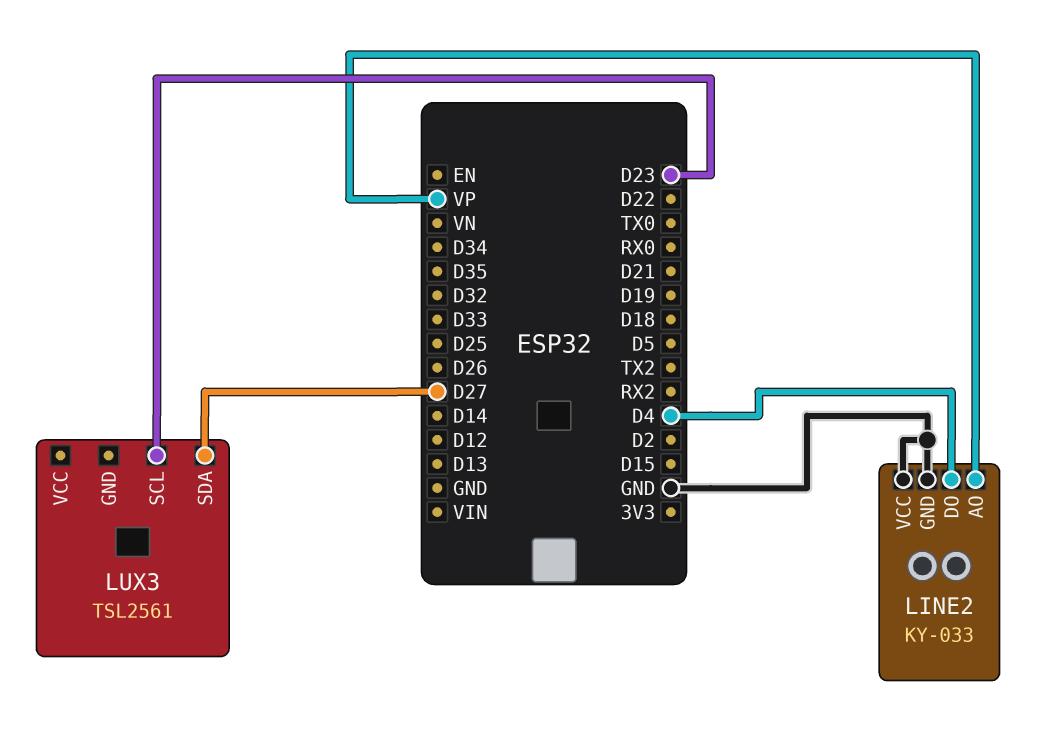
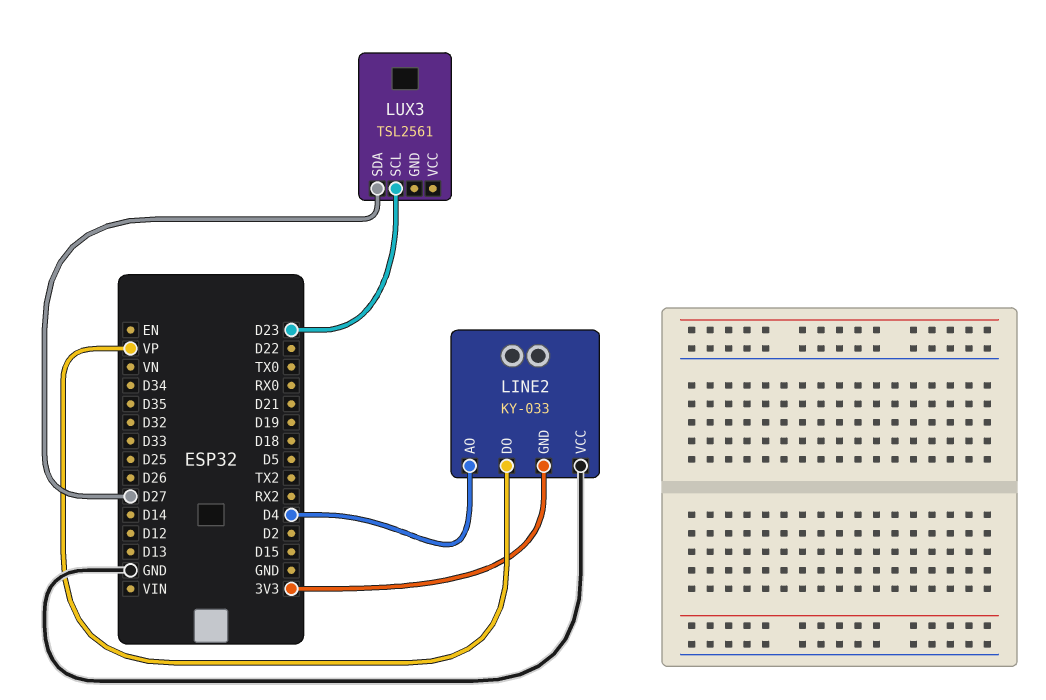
LINE2 pin AO: VP -> D4
LINE2 pin DO: D4 -> VP
LINE2 pin GND: GND -> 3V3

